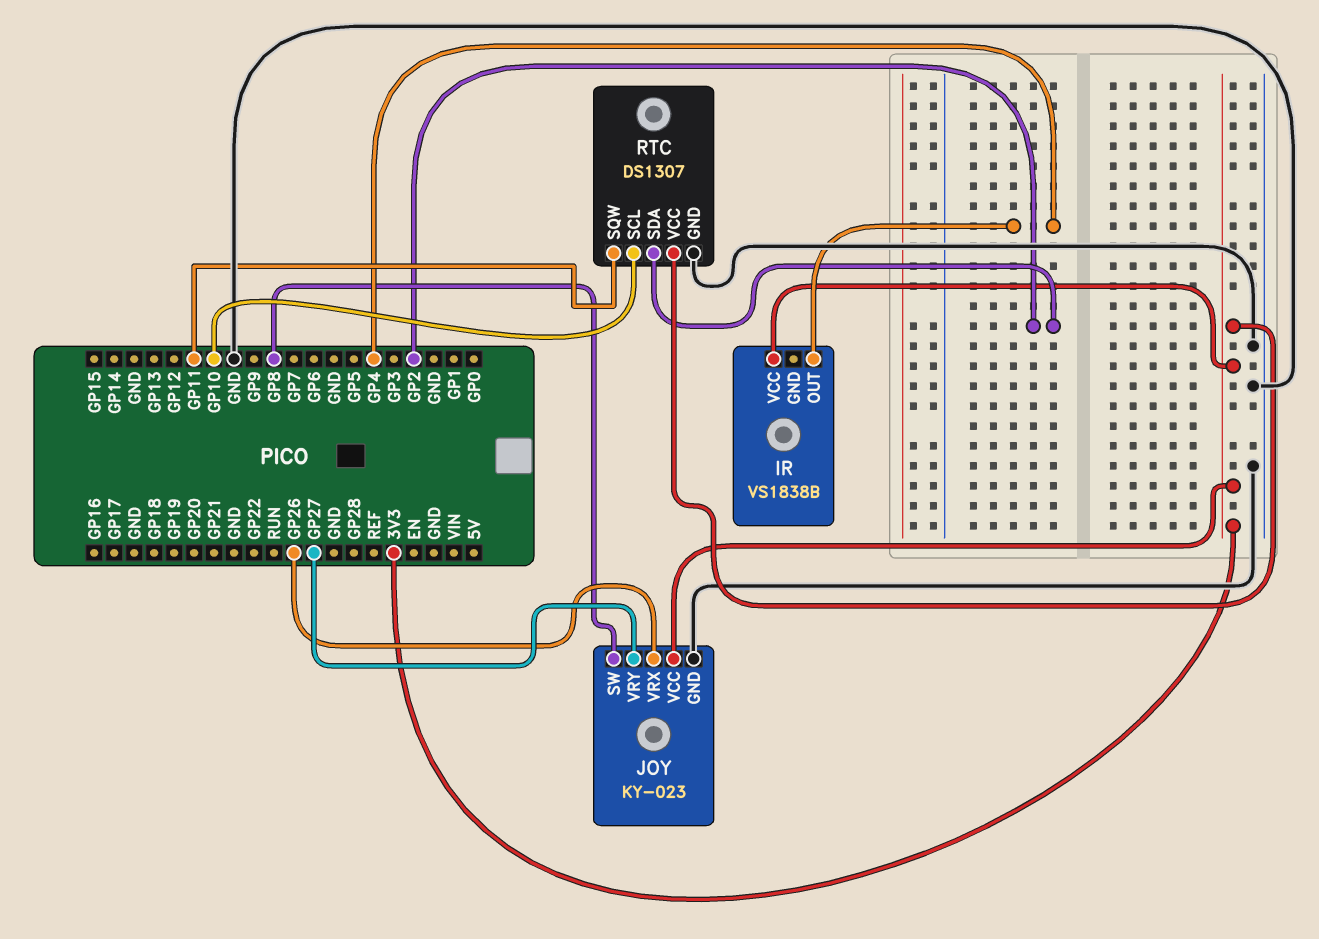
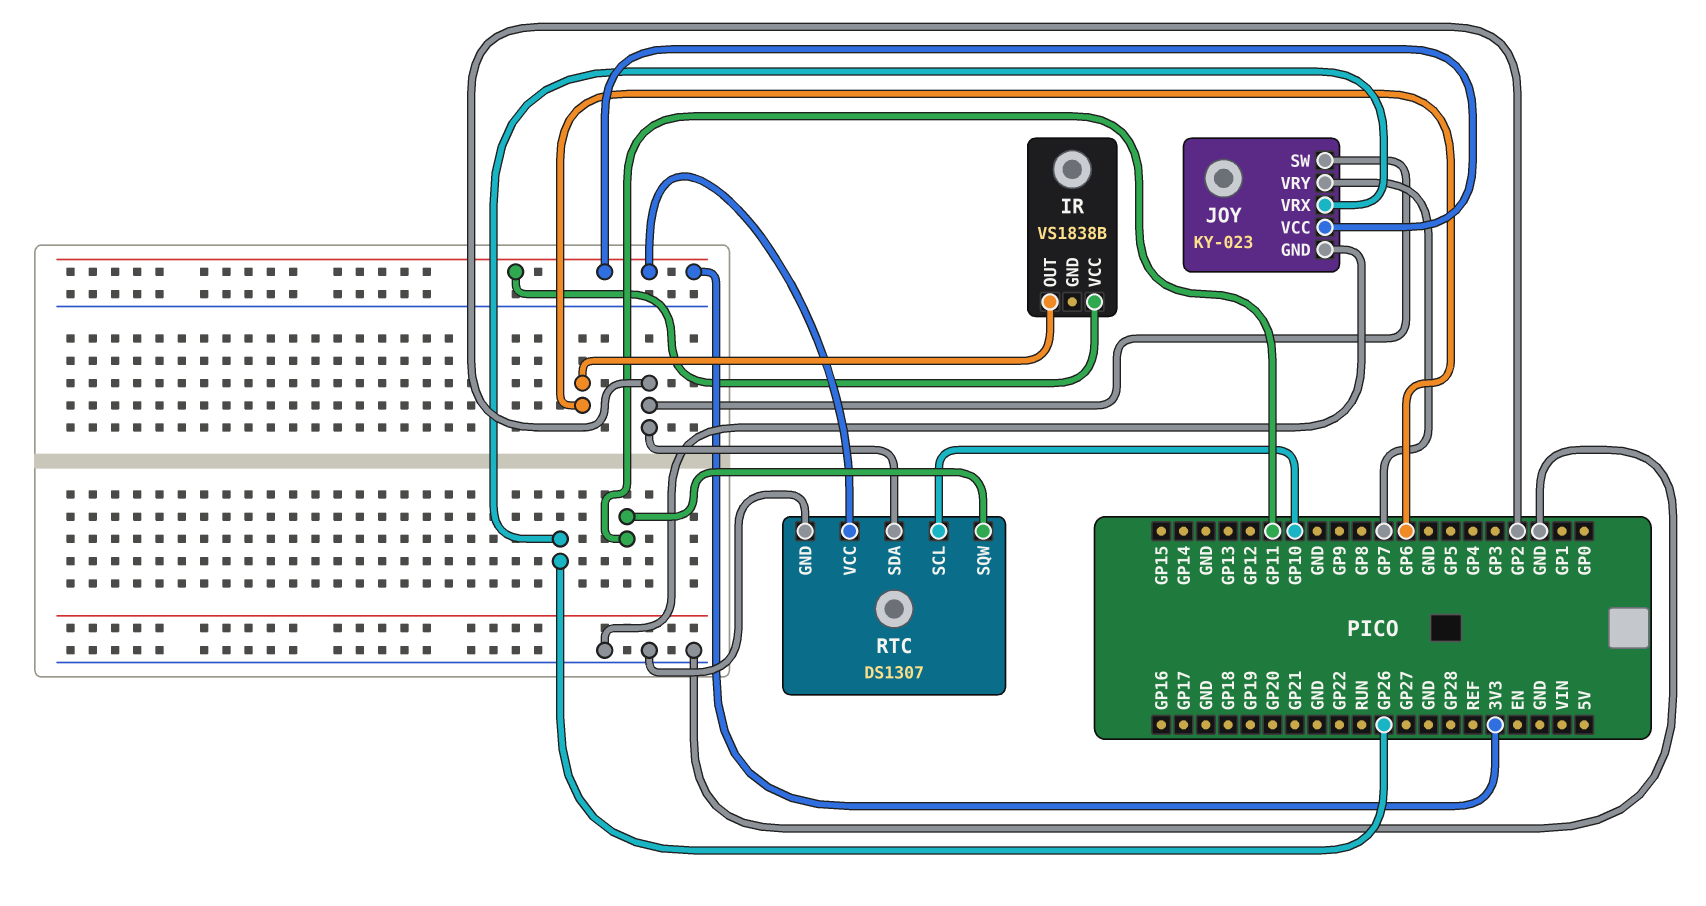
IR pin OUT: GP4 -> GP6
JOY pin SW: GP8 -> GP2
JOY pin VRY: GP27 -> GP7

